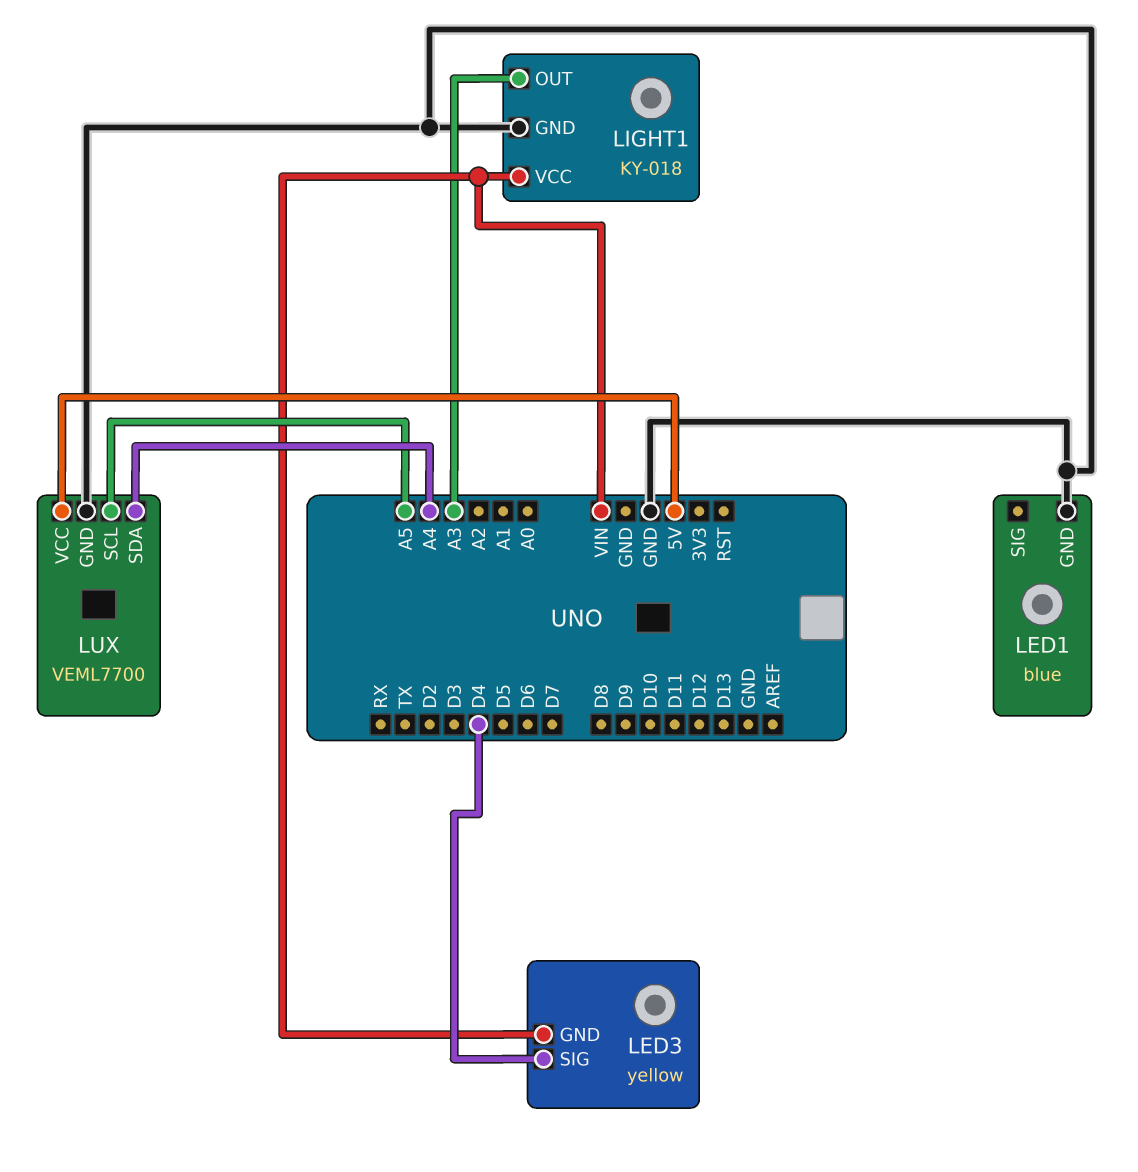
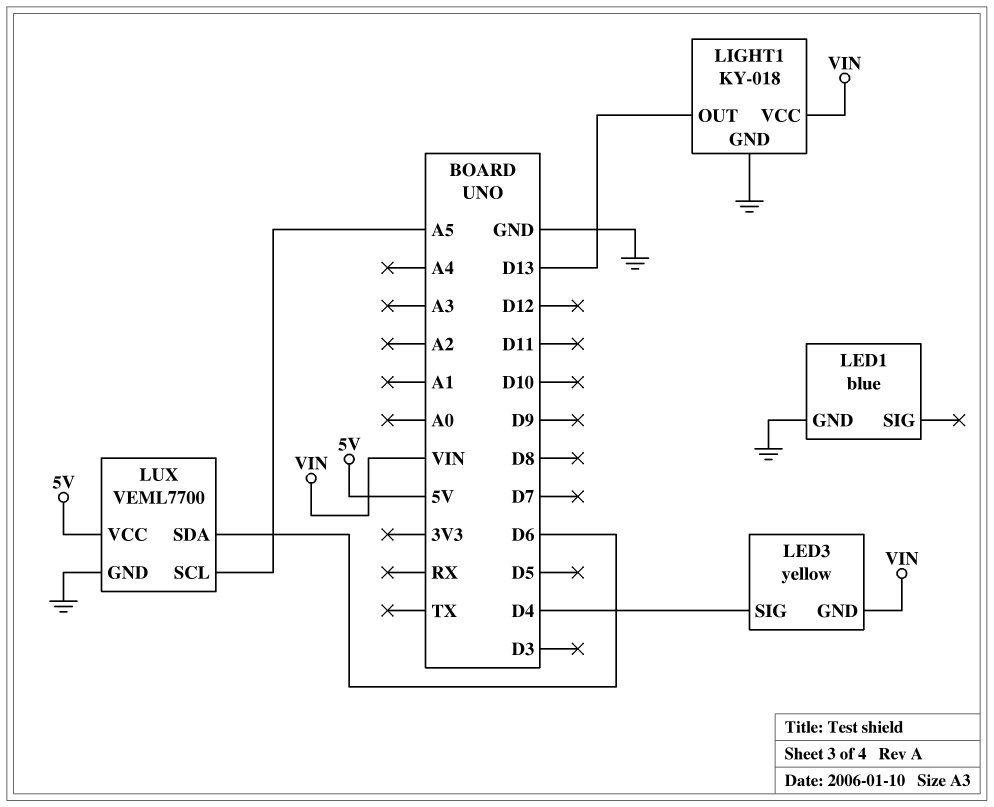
LIGHT1 pin OUT: A3 -> D13
LUX pin SDA: A4 -> D6

